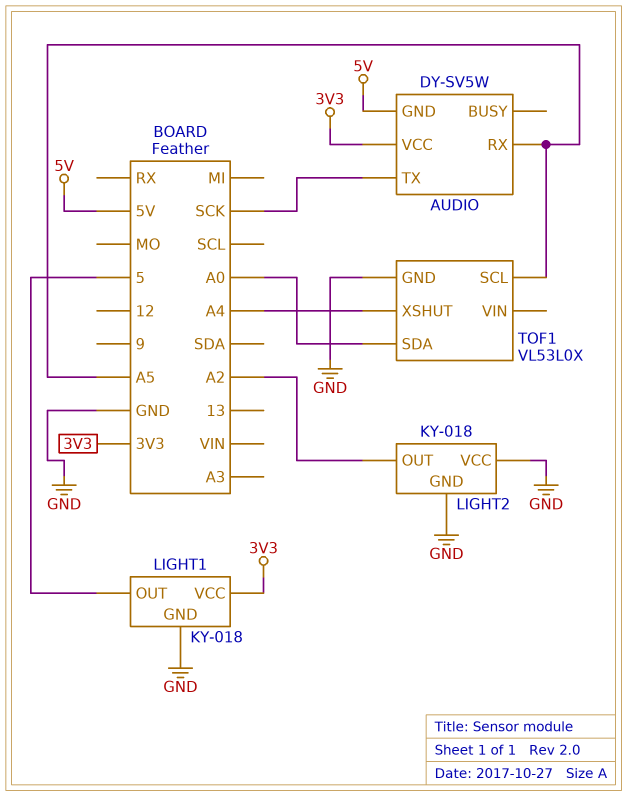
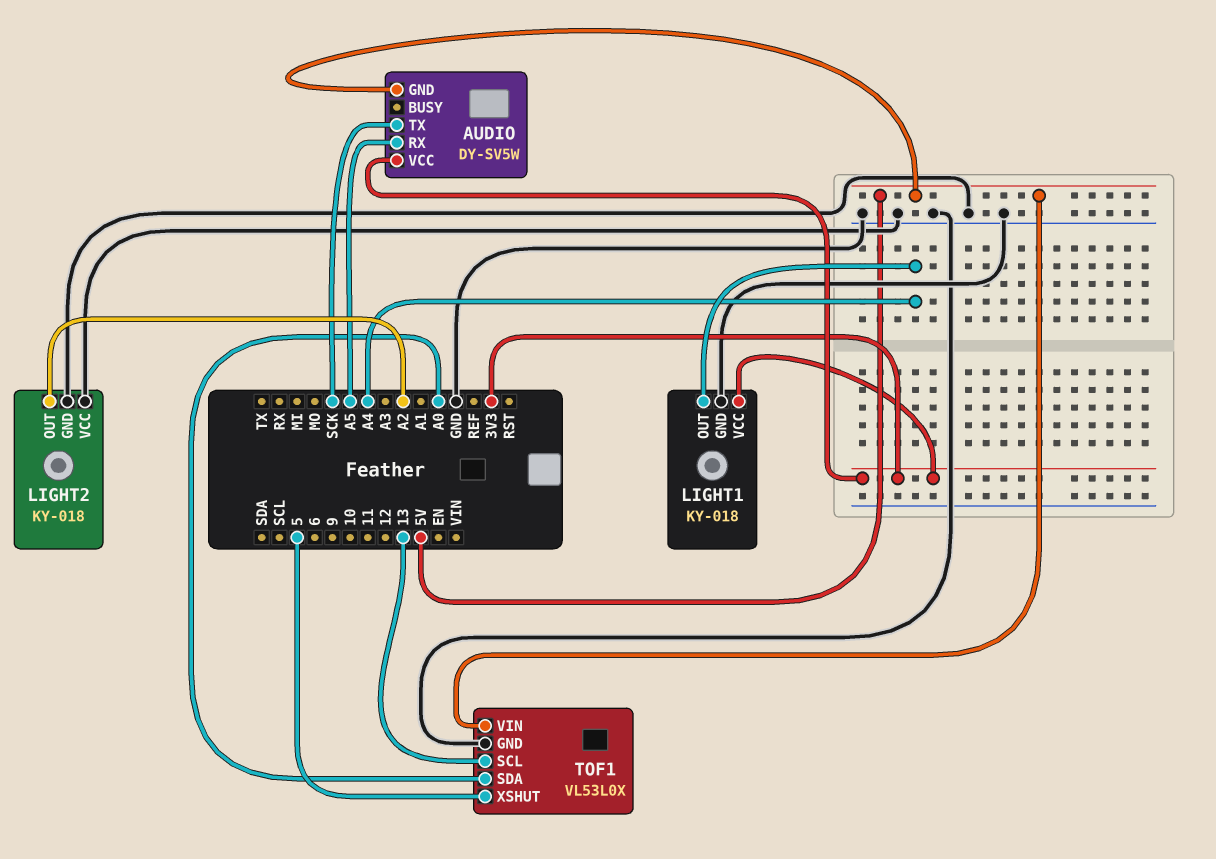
LIGHT1 pin OUT: 5 -> A4
TOF1 pin SCL: A5 -> 13
TOF1 pin VIN: none -> 5V
TOF1 pin XSHUT: A4 -> 5

